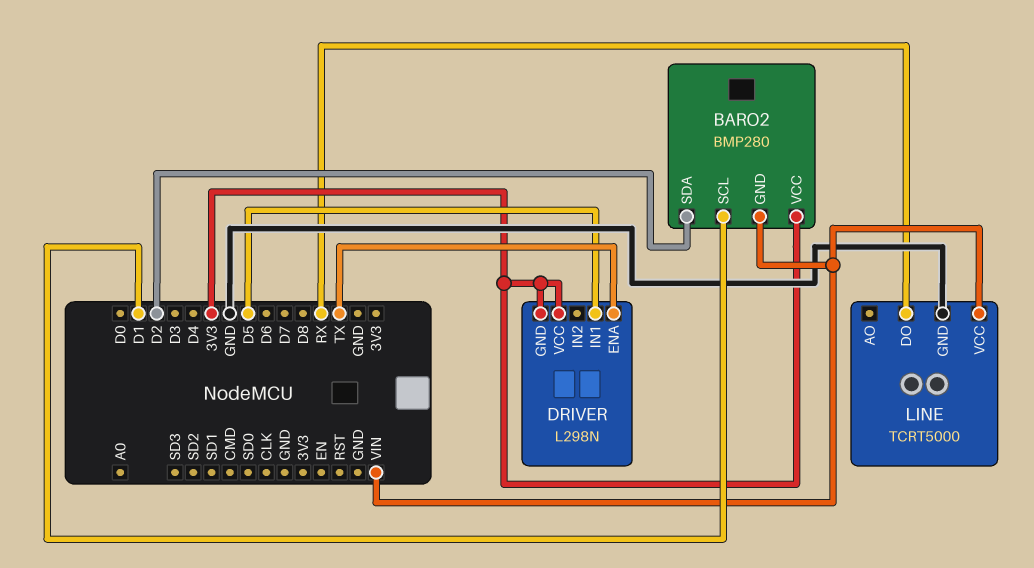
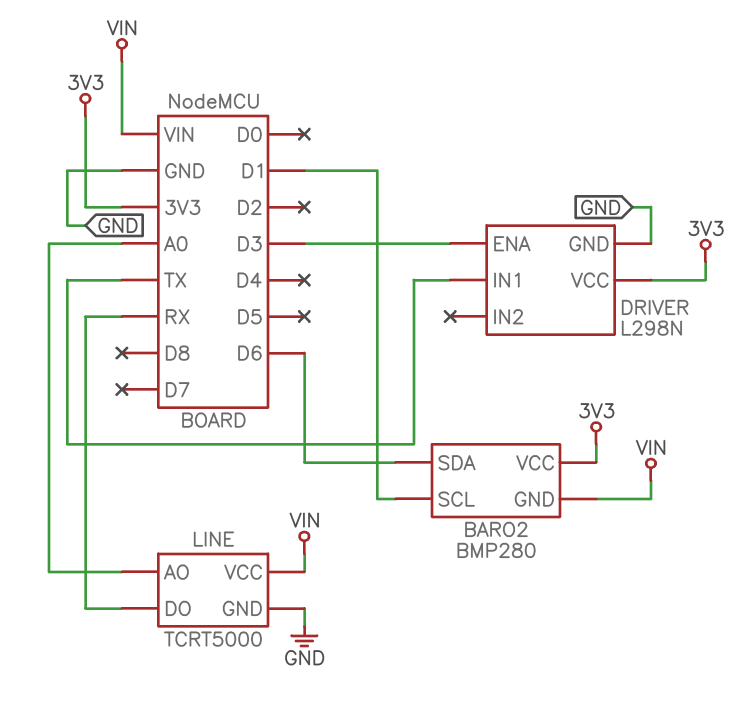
BARO2 pin SDA: D2 -> D6
DRIVER pin ENA: TX -> D3
DRIVER pin GND: 3V3 -> GND
DRIVER pin IN1: D5 -> TX
LINE pin AO: none -> A0

